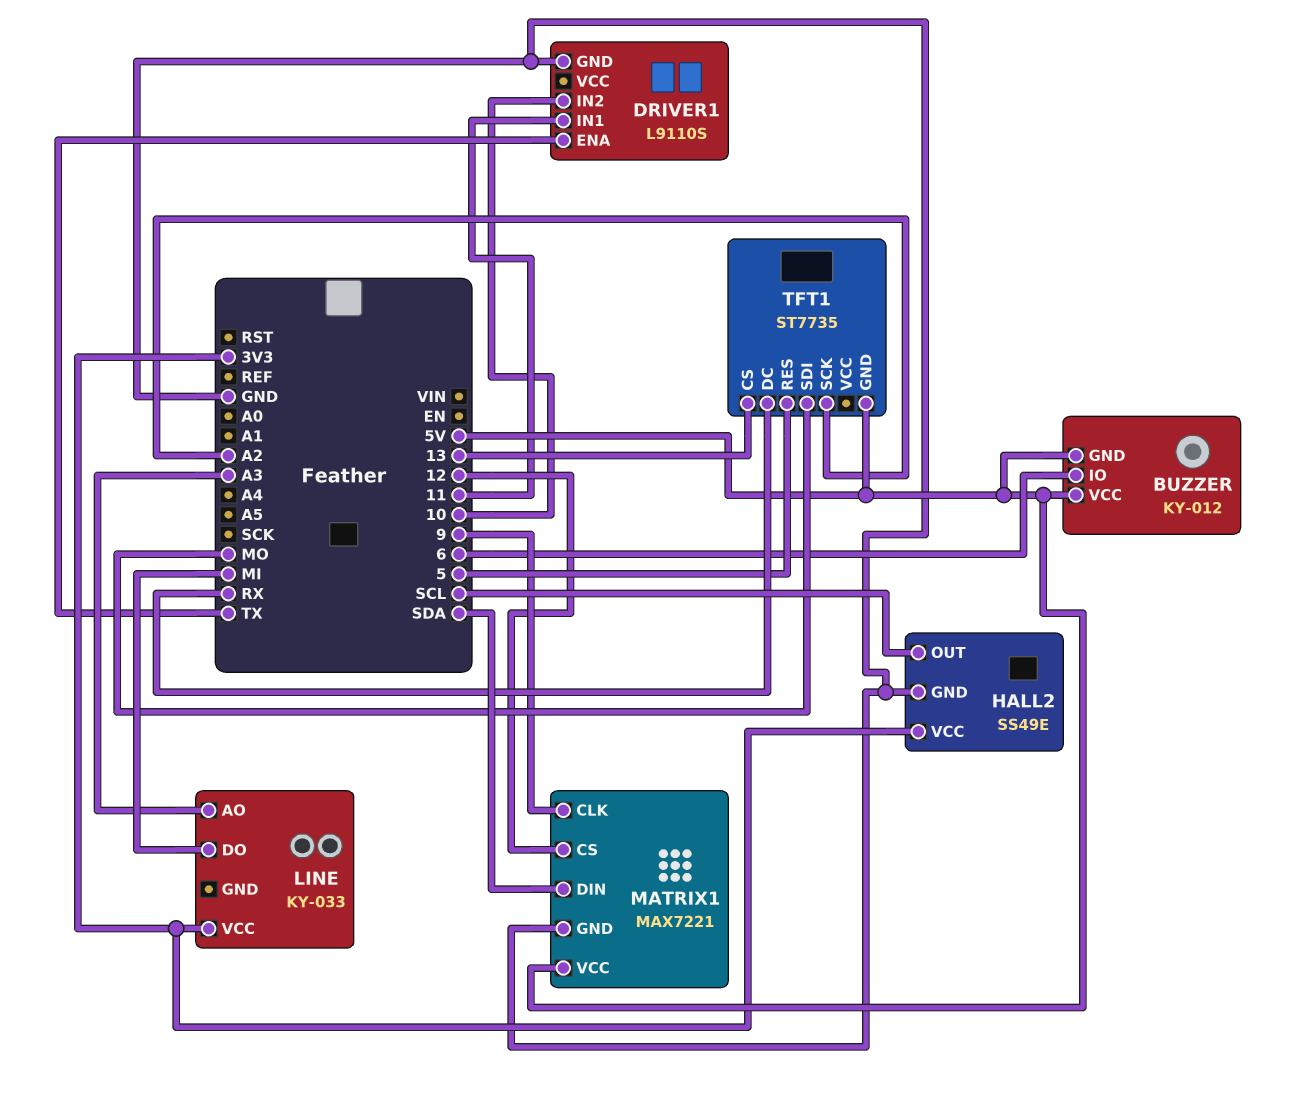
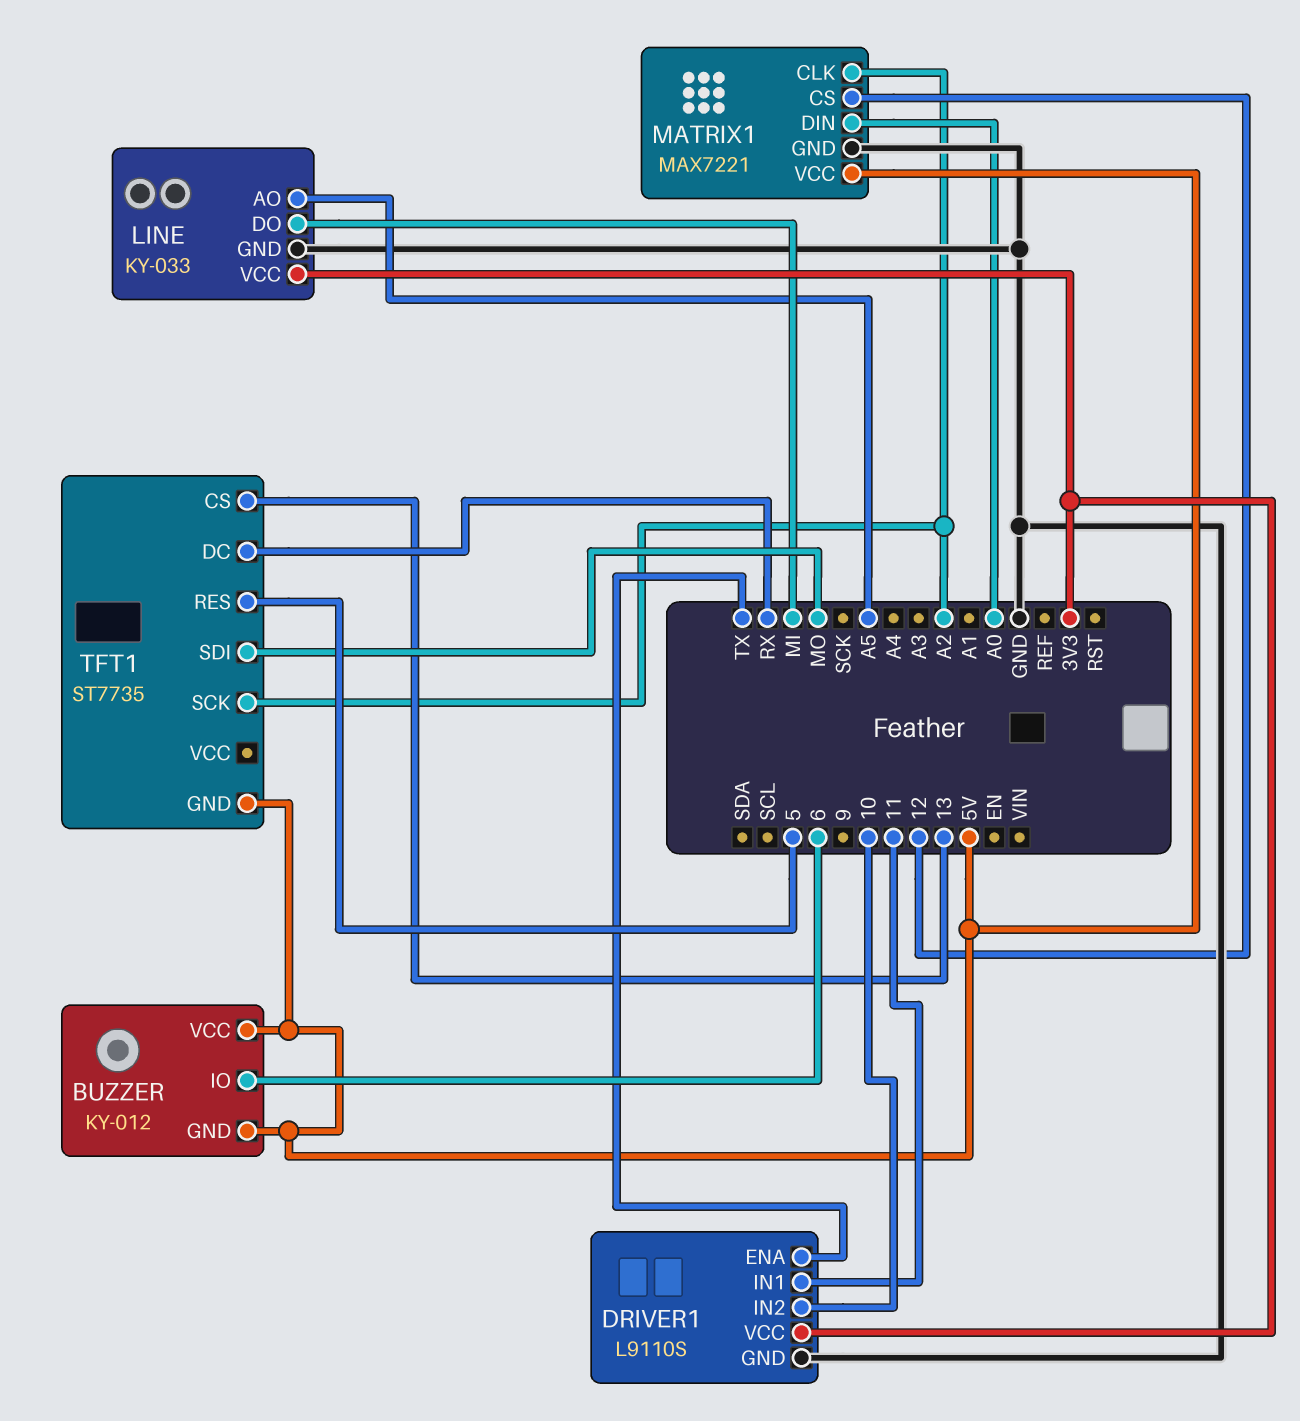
DRIVER1 pin VCC: none -> 3V3
HALL2: SS49E -> none
HALL2 pin GND: GND -> none
HALL2 pin OUT: SCL -> none
HALL2 pin VCC: 3V3 -> none
LINE pin AO: A3 -> A5
LINE pin GND: none -> GND
MATRIX1 pin CLK: 9 -> A2
MATRIX1 pin DIN: SDA -> A0

